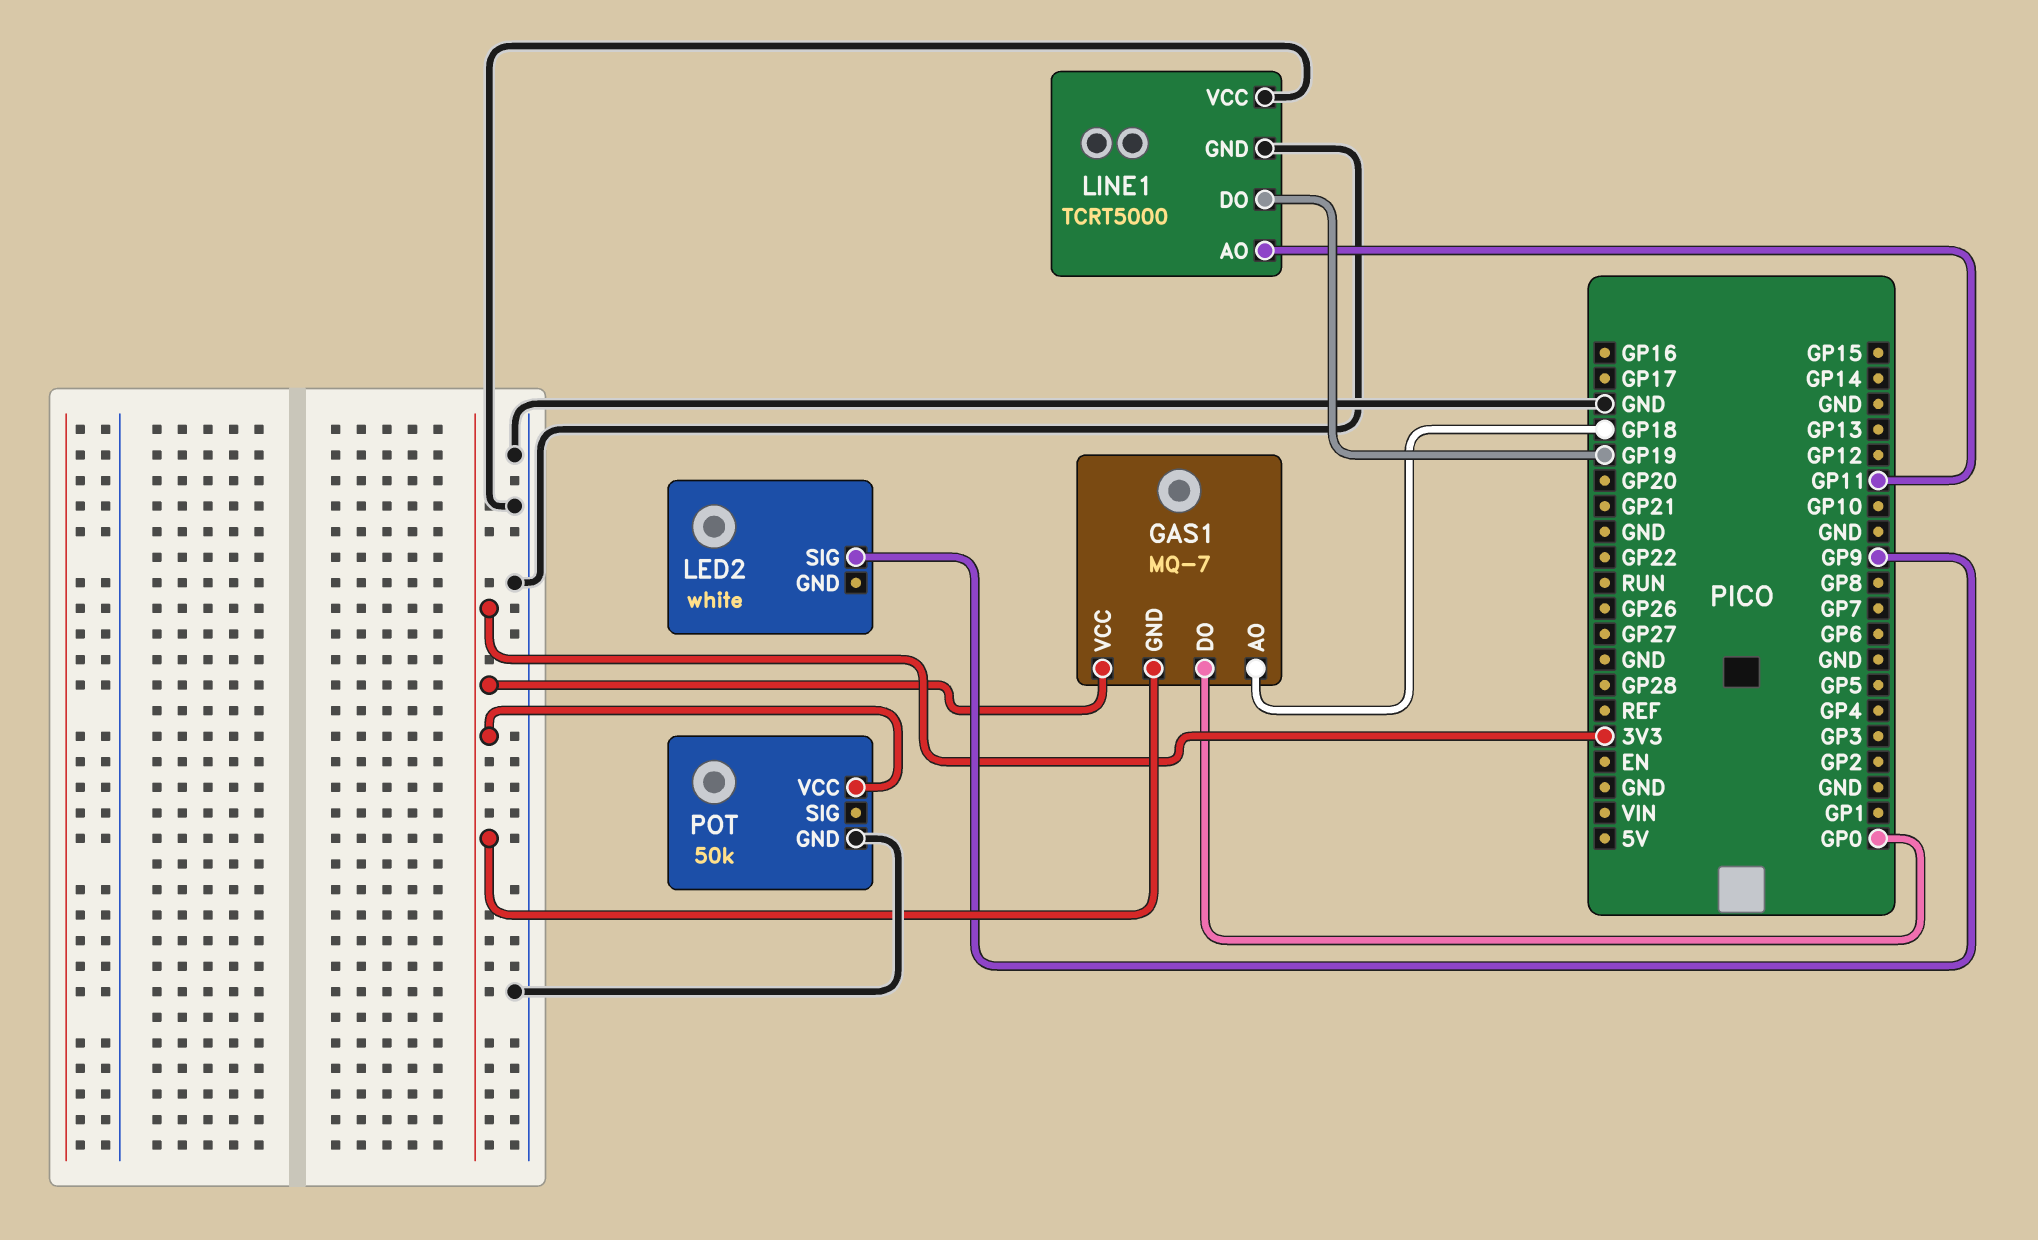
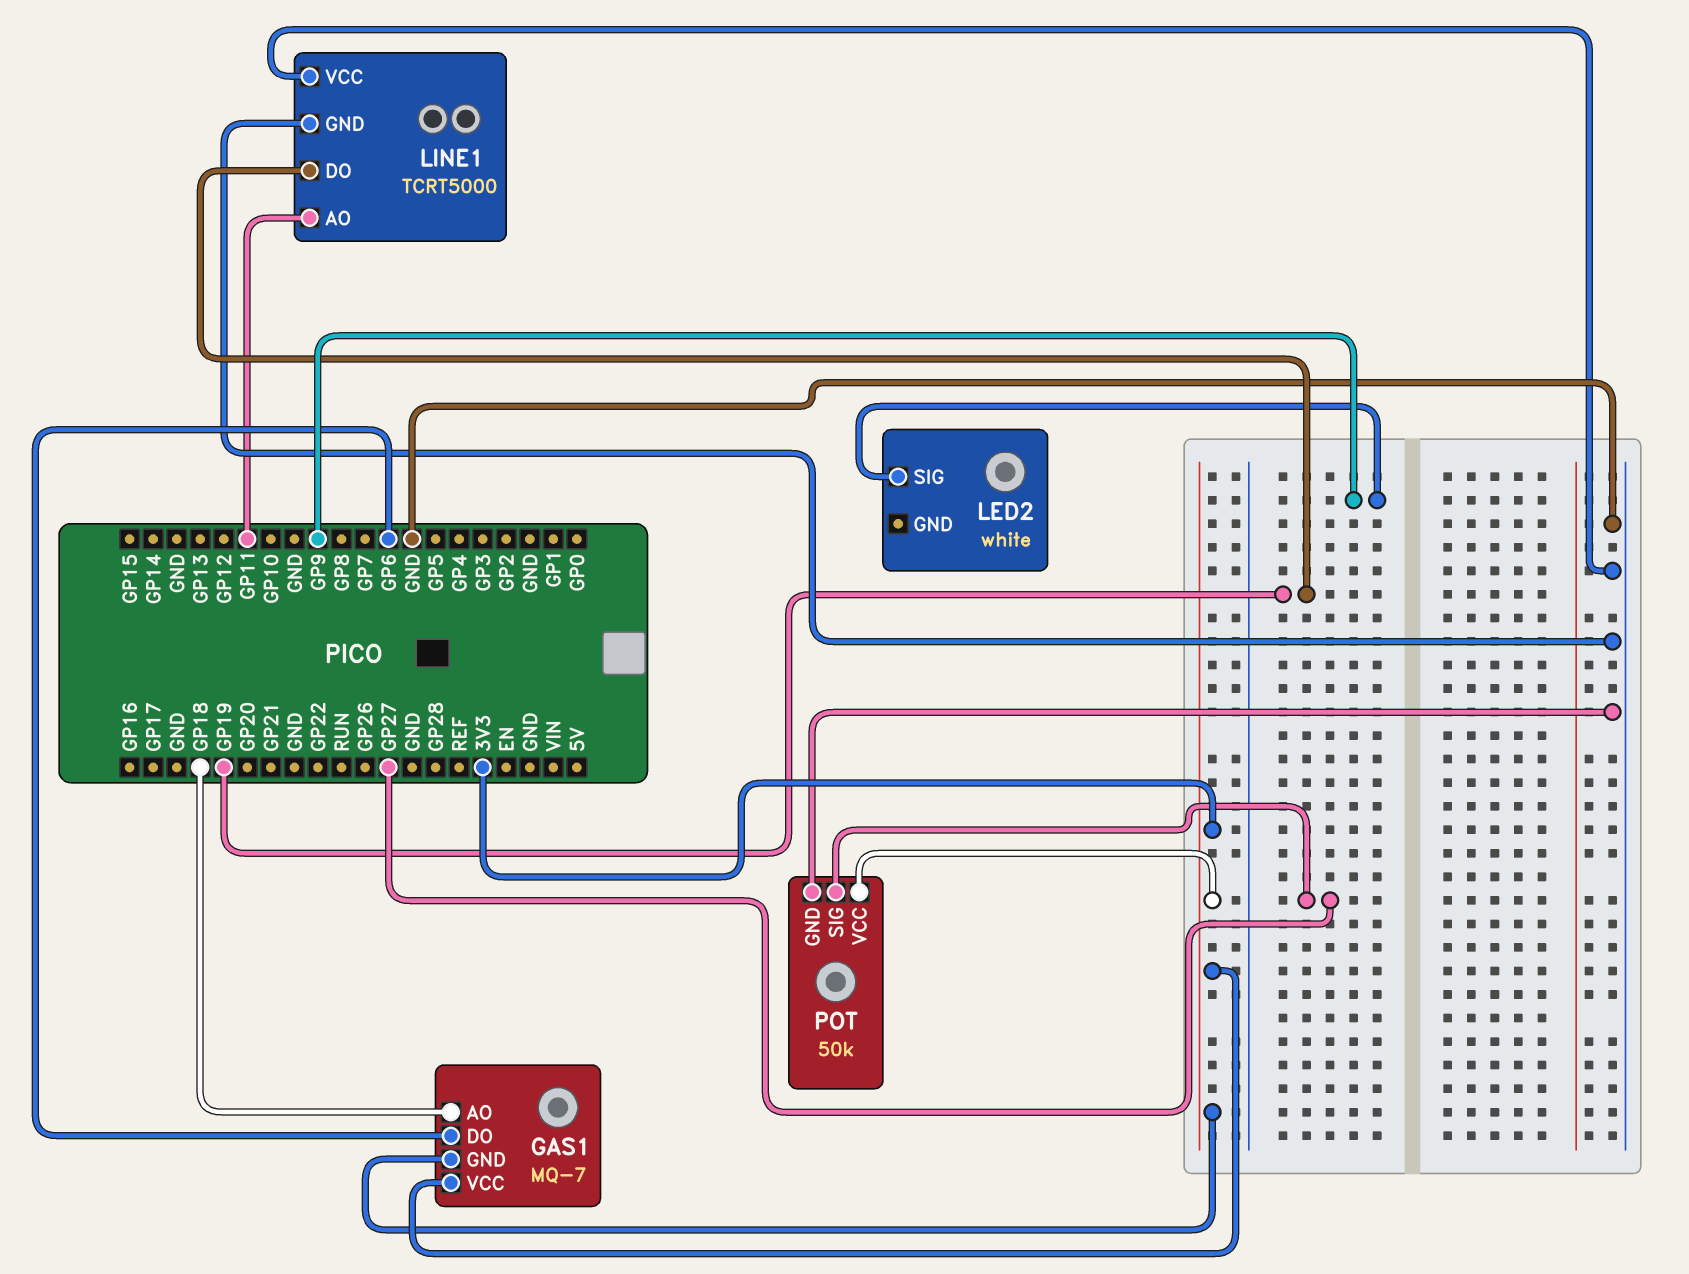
GAS1 pin DO: GP0 -> GP6
POT pin SIG: none -> GP27

